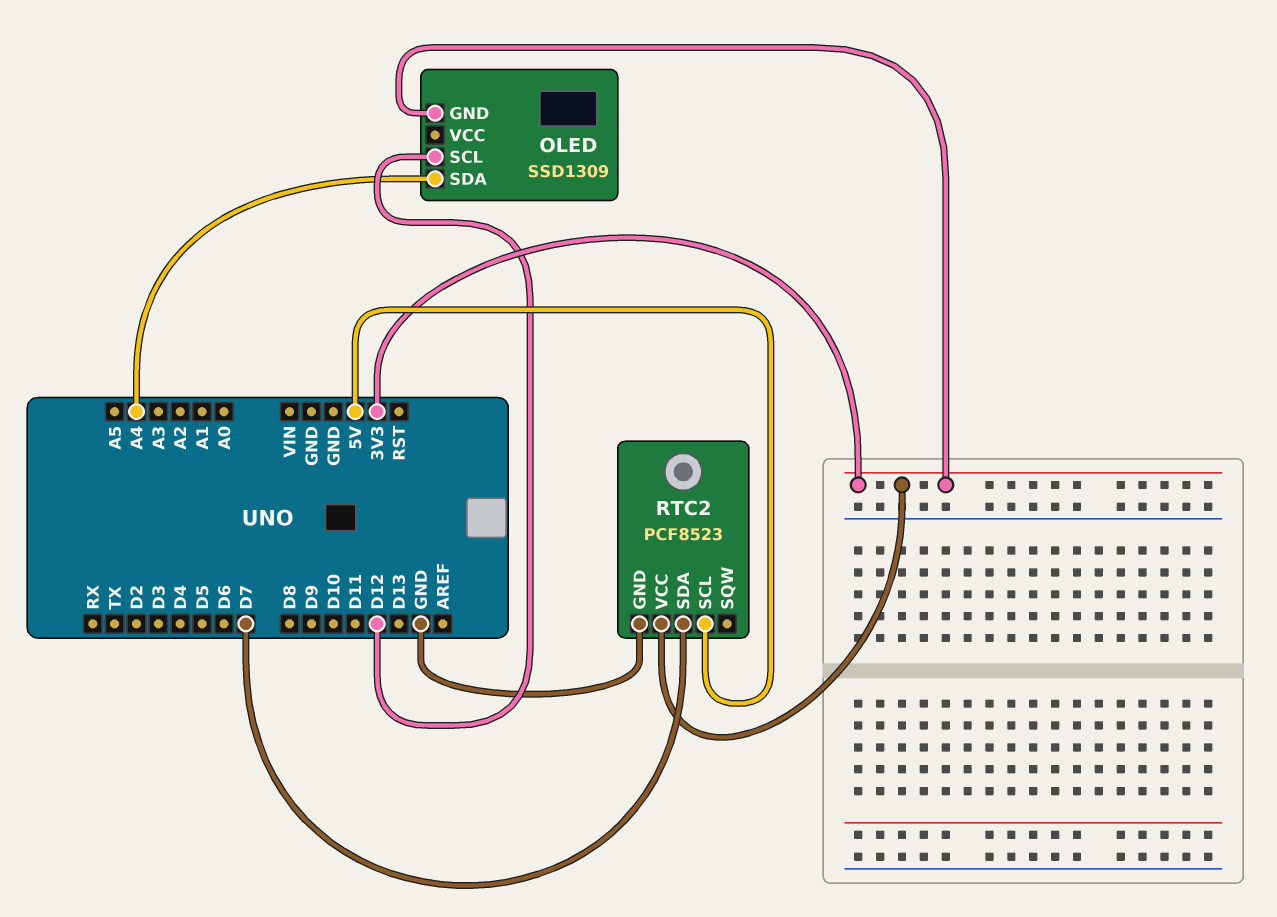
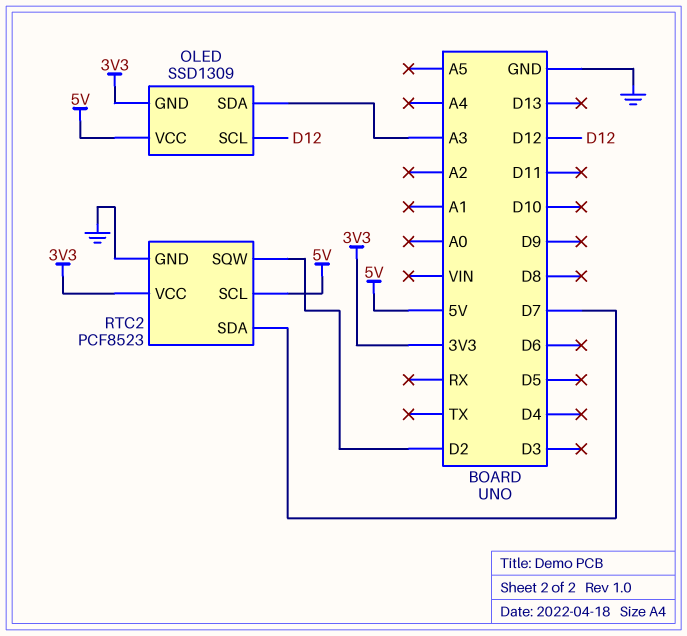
OLED pin SDA: A4 -> A3
OLED pin VCC: none -> 5V
RTC2 pin SQW: none -> D2

